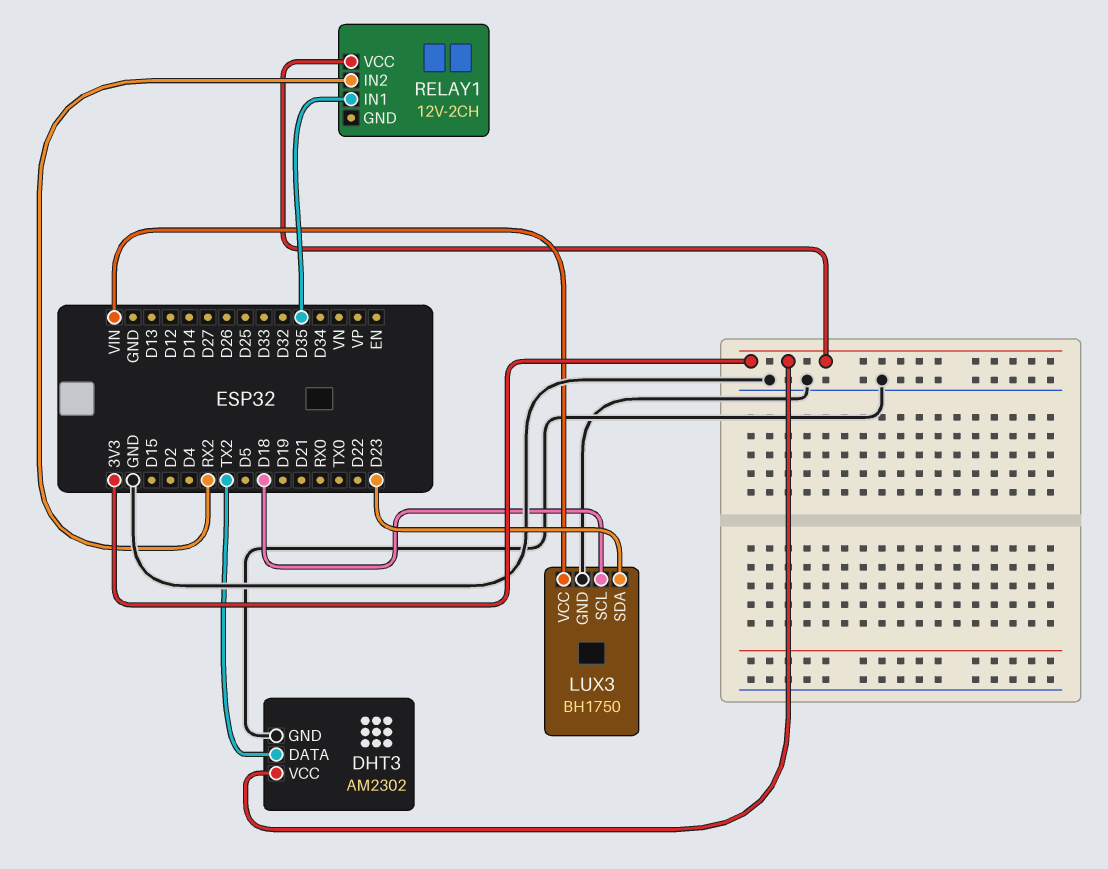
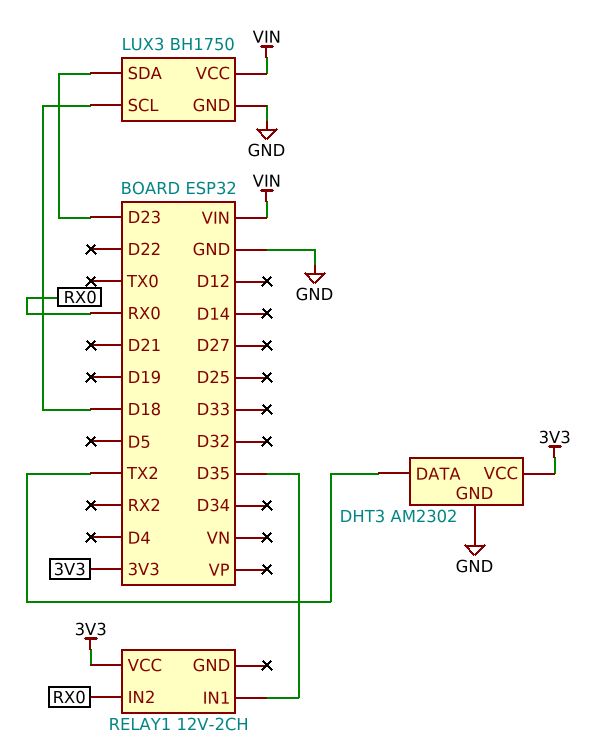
RELAY1 pin IN2: RX2 -> RX0

